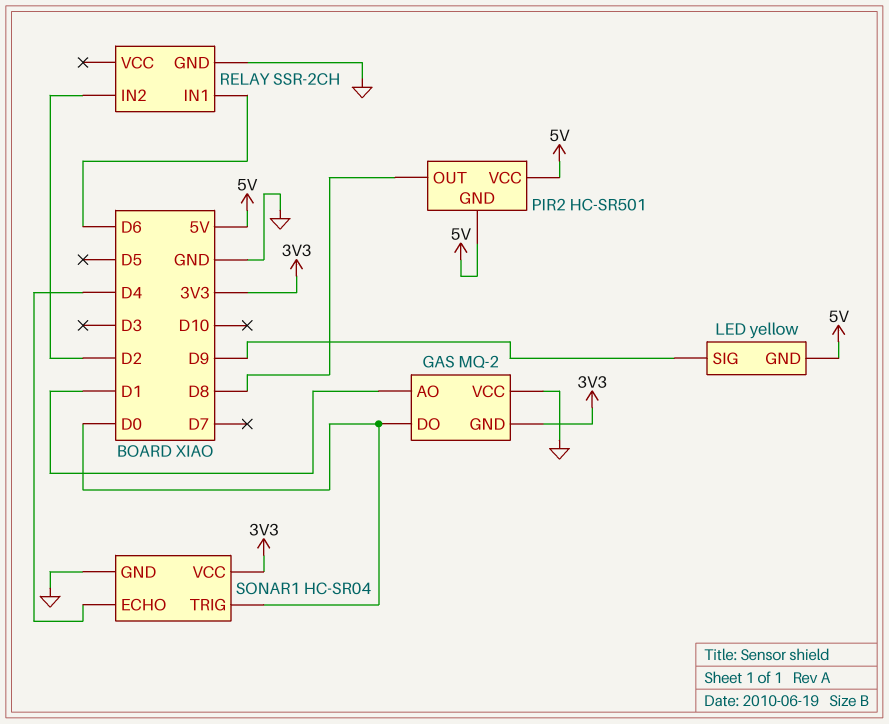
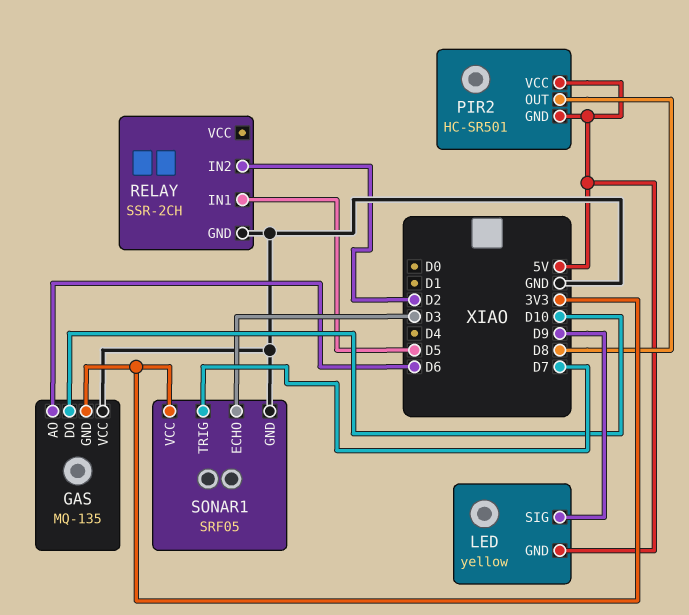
GAS: MQ-2 -> MQ-135
GAS pin AO: D1 -> D6
GAS pin DO: D0 -> D10
RELAY pin IN1: D6 -> D5
SONAR1: HC-SR04 -> SRF05
SONAR1 pin ECHO: D4 -> D3
SONAR1 pin TRIG: D0 -> D7

